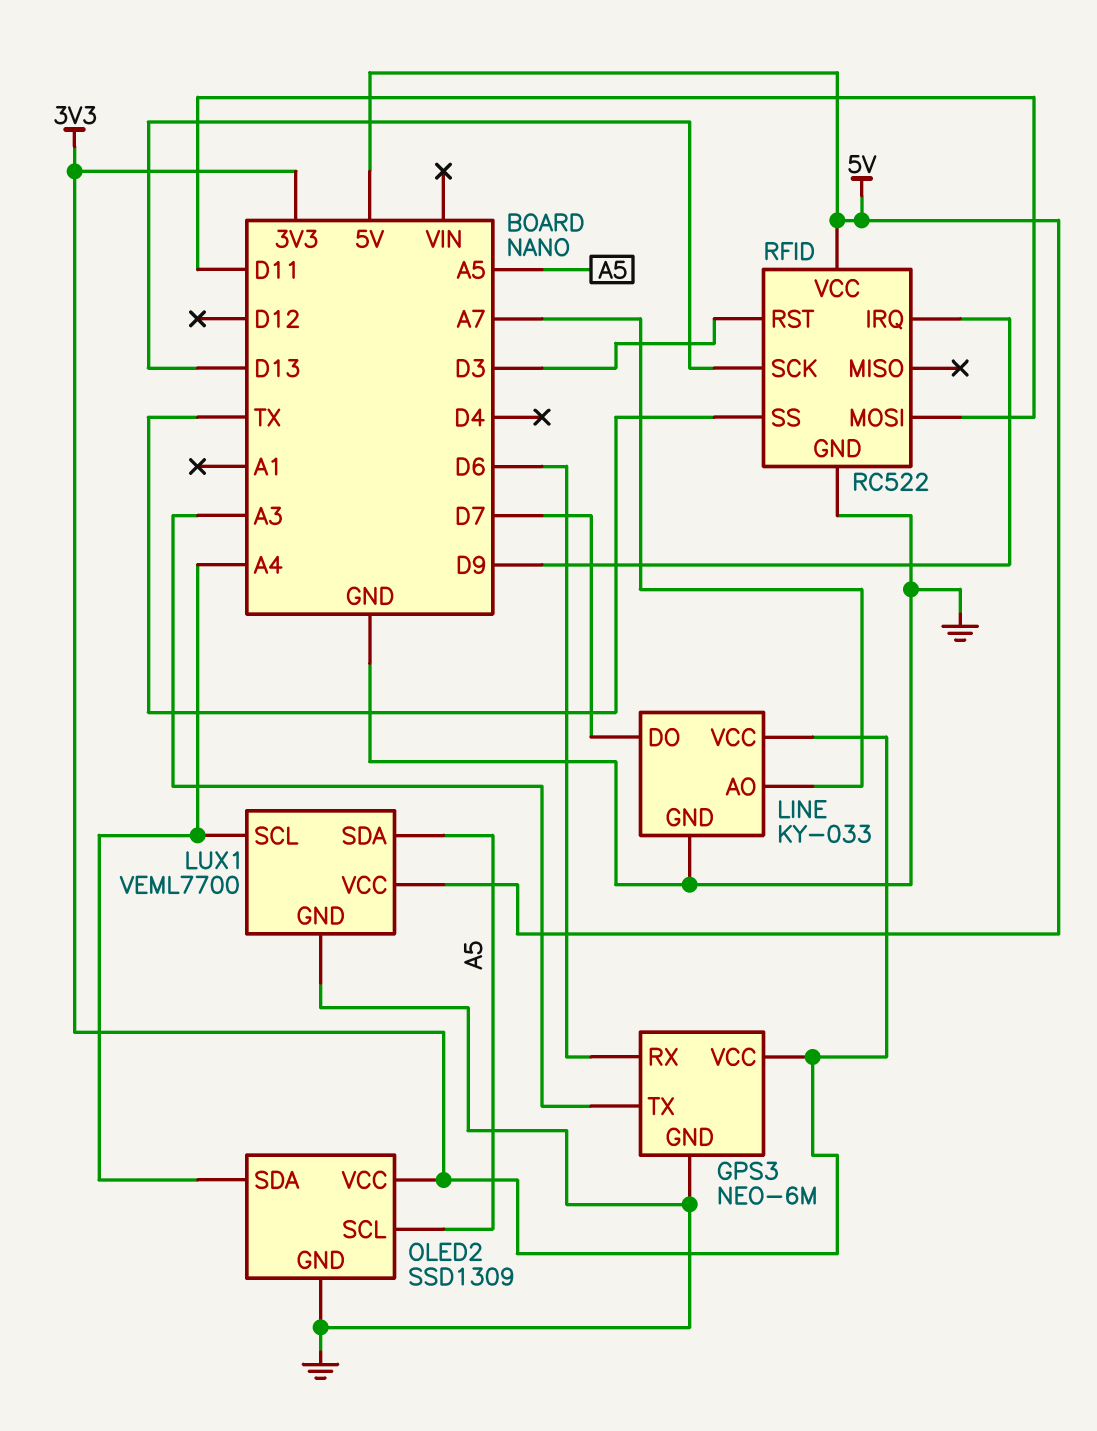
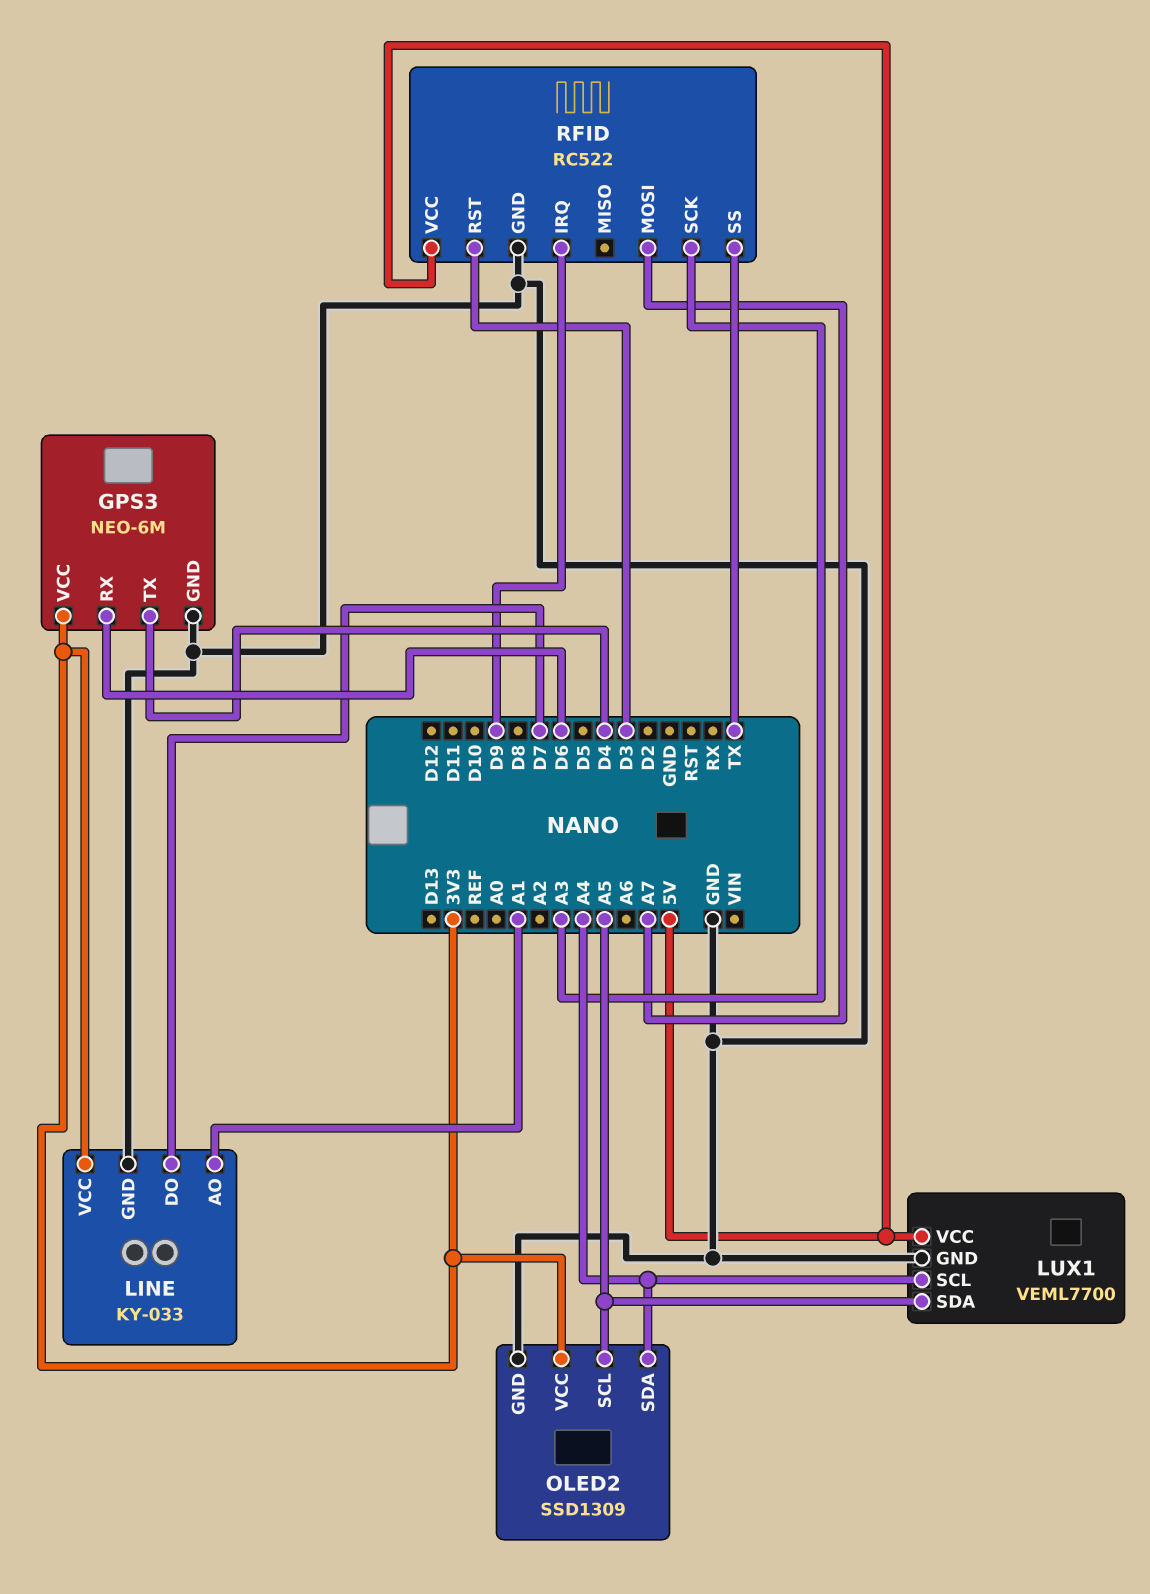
GPS3 pin TX: A3 -> D4
LINE pin AO: A7 -> A1
RFID pin MOSI: D11 -> A7
RFID pin SCK: D13 -> A3

